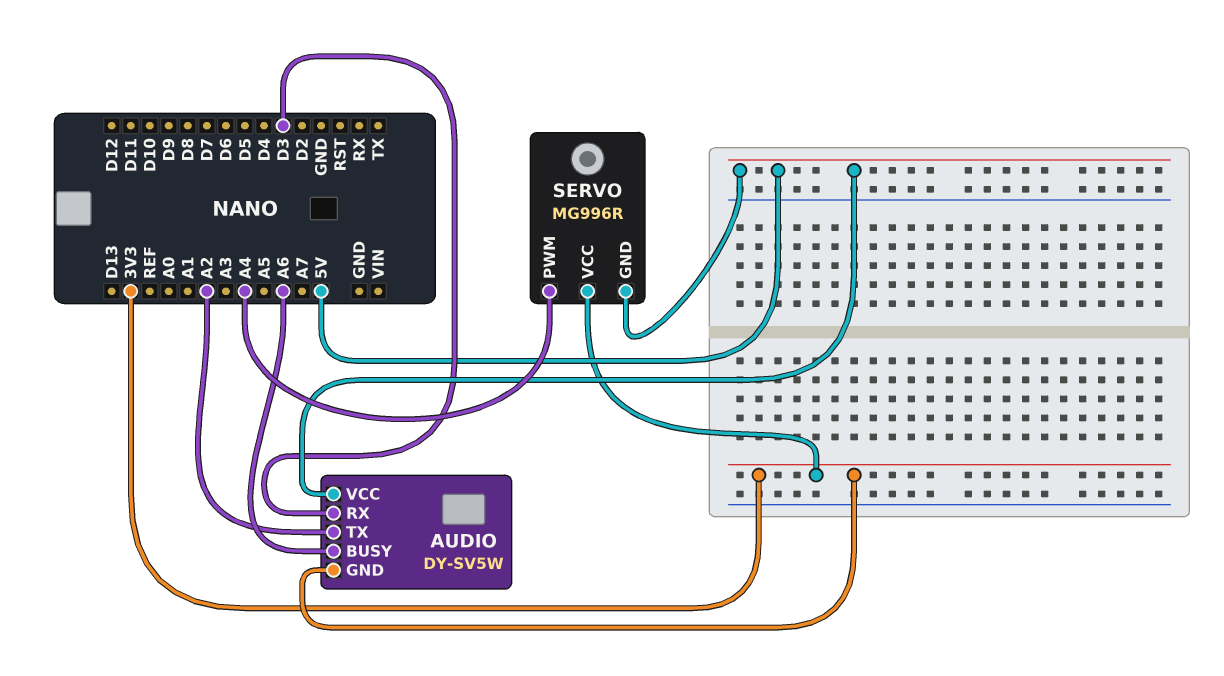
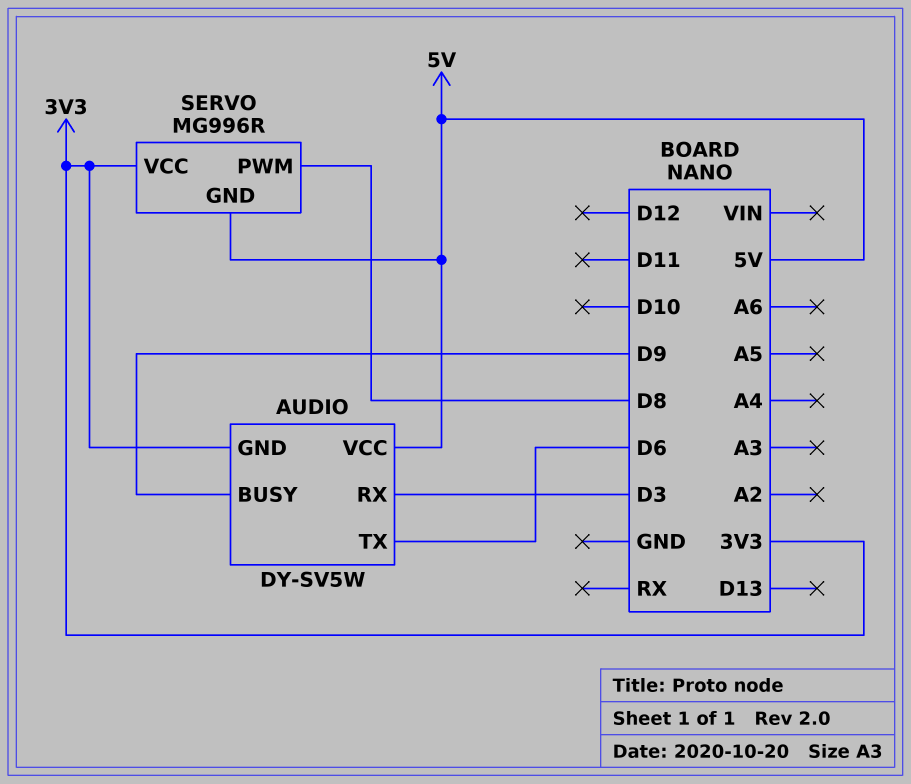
AUDIO pin BUSY: A6 -> D9
AUDIO pin TX: A2 -> D6
SERVO pin PWM: A4 -> D8

